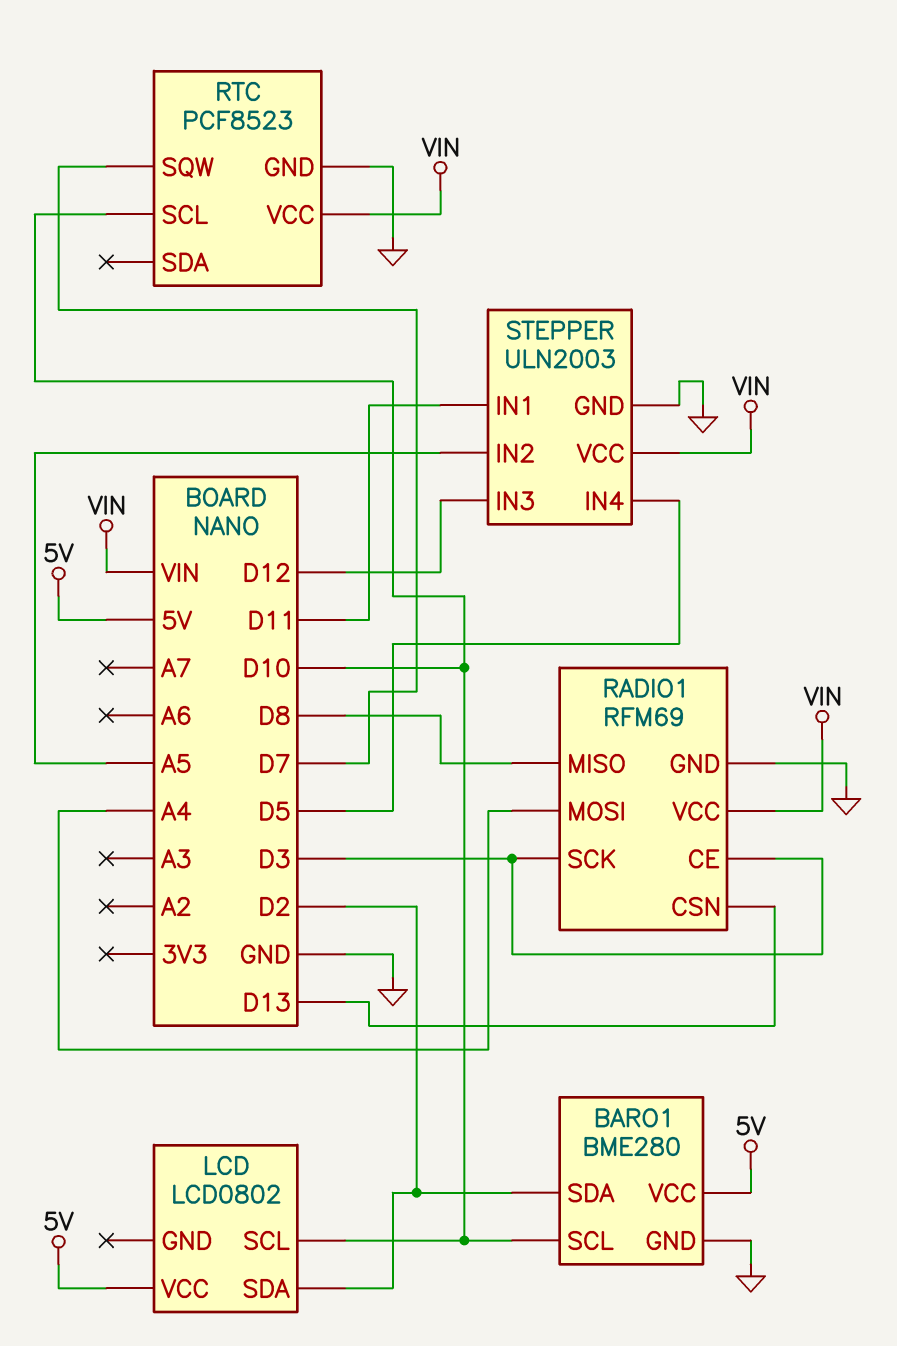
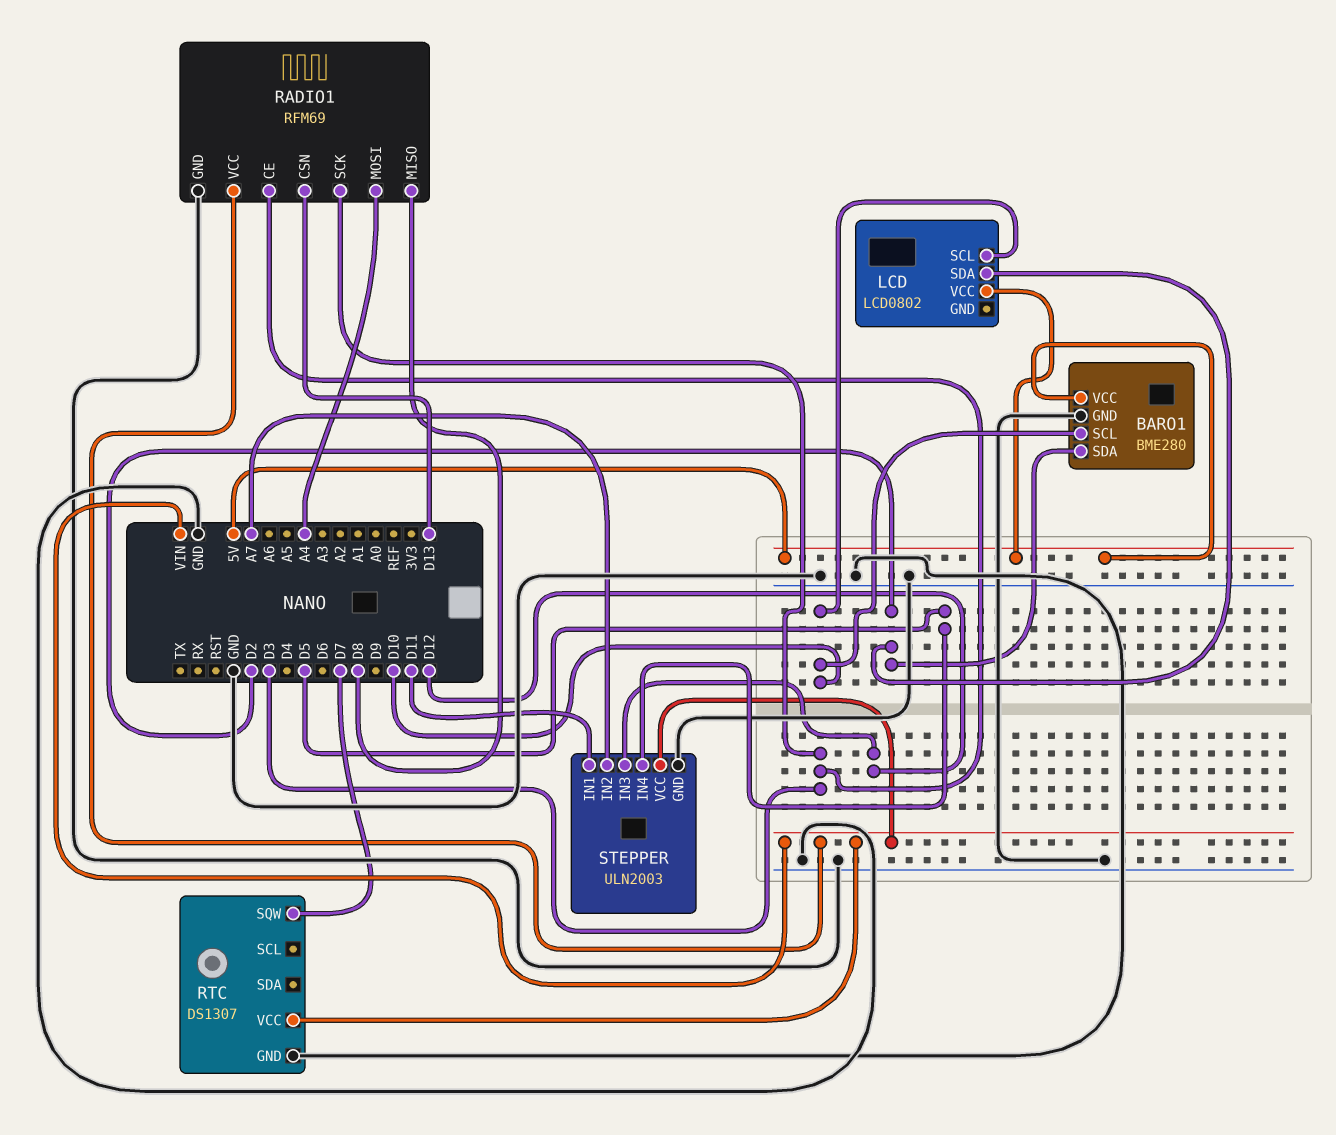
RTC: PCF8523 -> DS1307
RTC pin SCL: D10 -> none
STEPPER pin IN2: A5 -> A7

